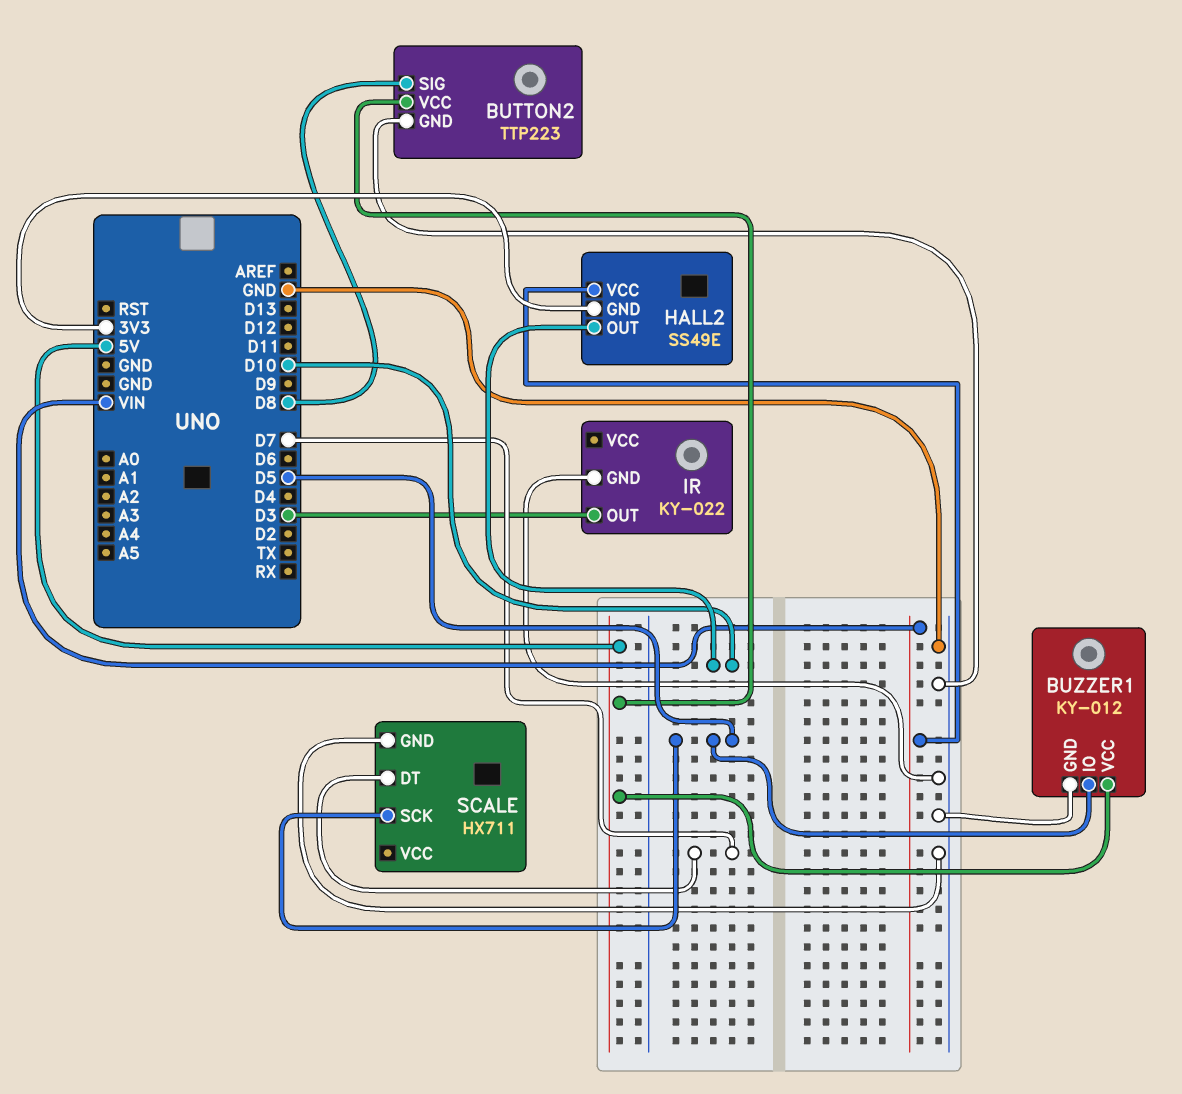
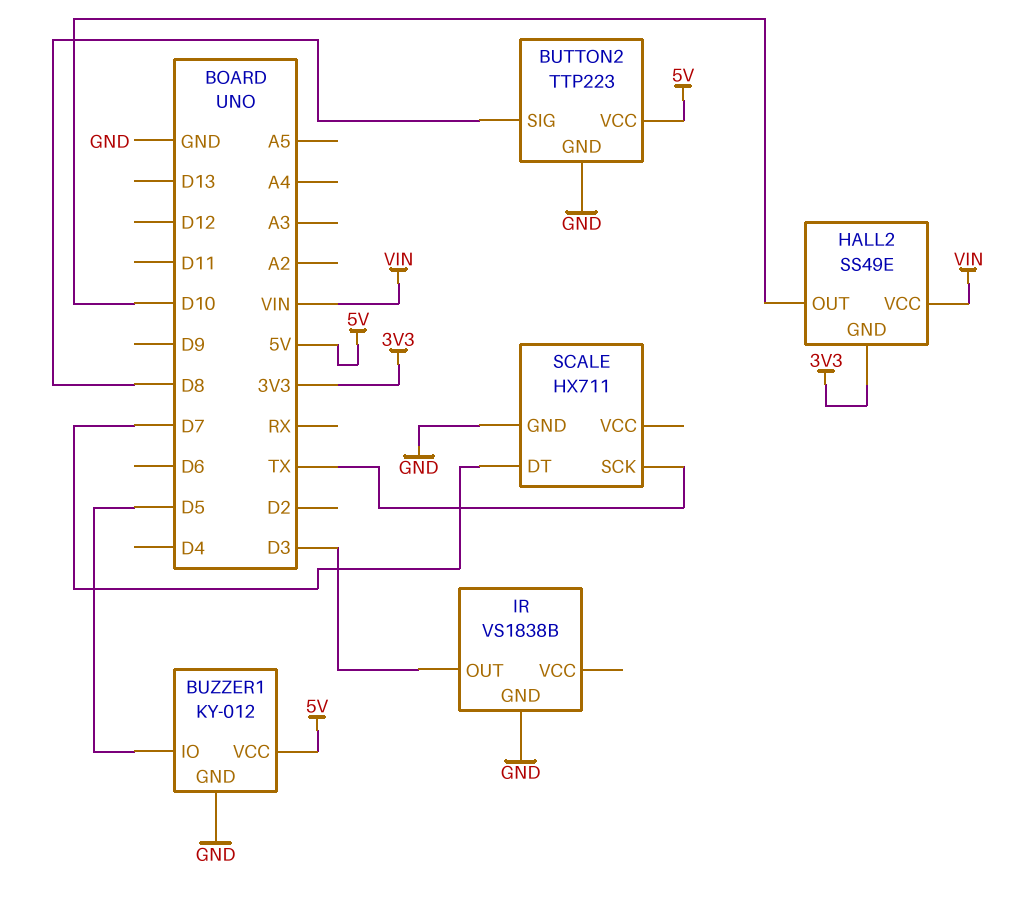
IR: KY-022 -> VS1838B
SCALE pin SCK: D5 -> TX

